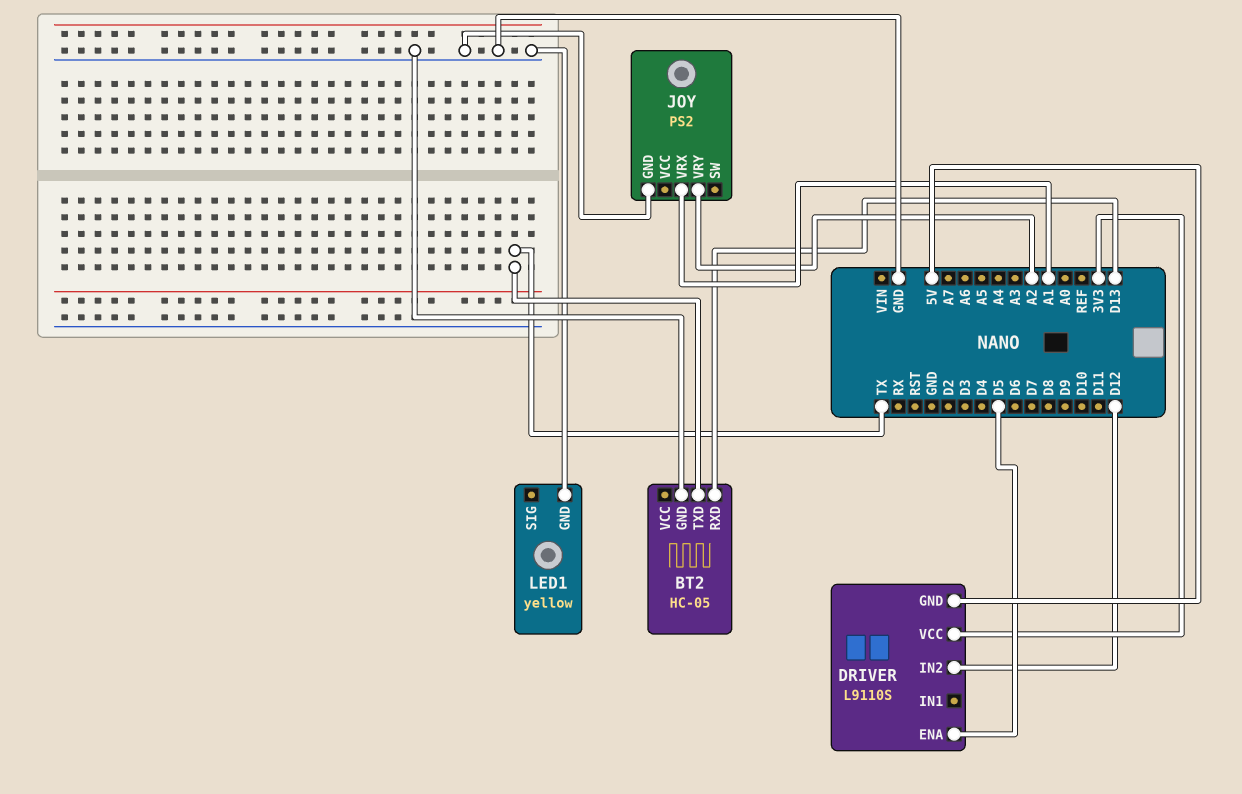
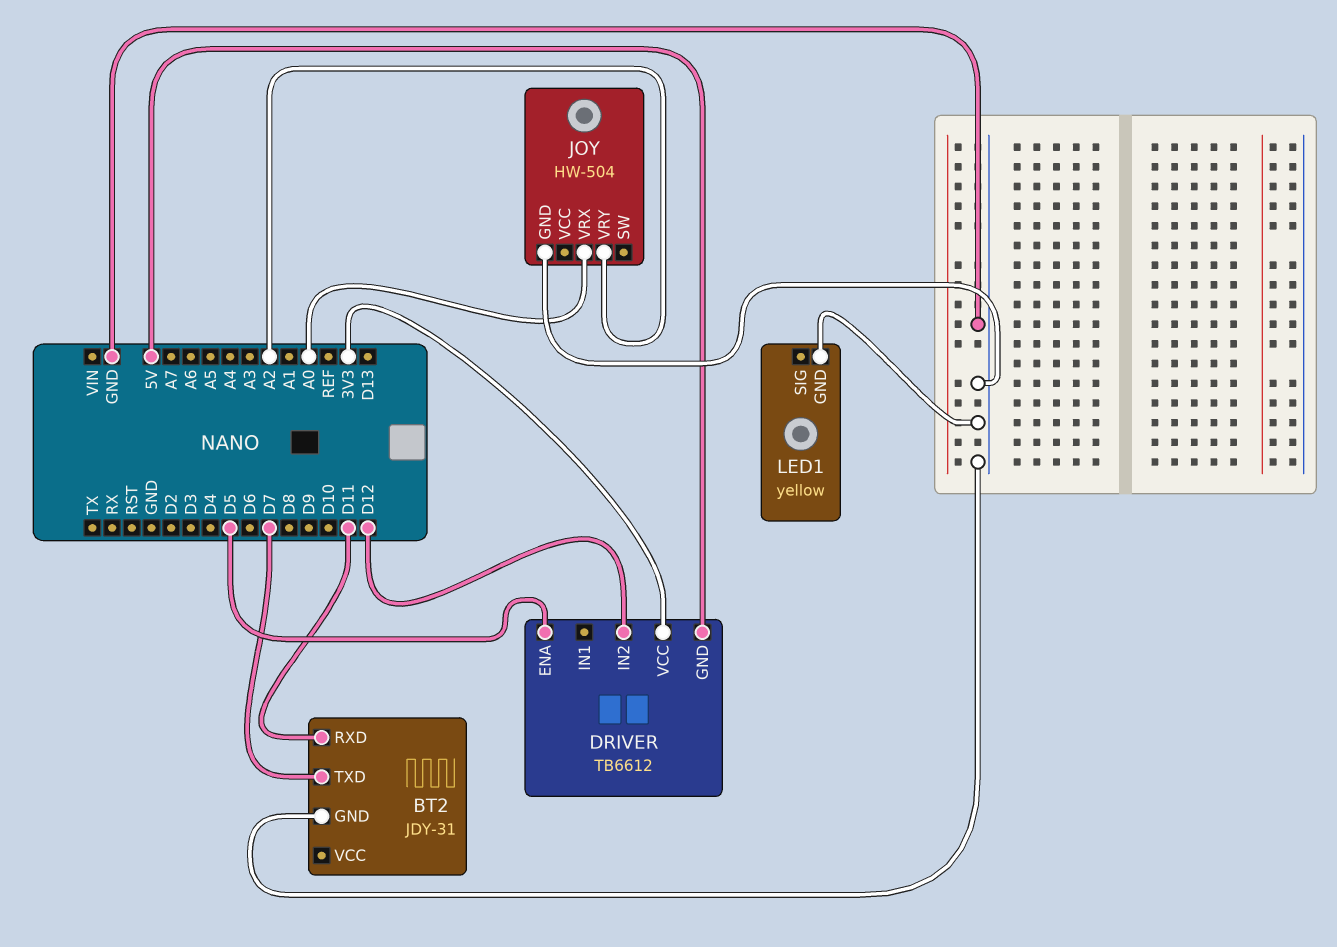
BT2: HC-05 -> JDY-31
BT2 pin RXD: D13 -> D11
BT2 pin TXD: TX -> D7
DRIVER: L9110S -> TB6612
JOY: PS2 -> HW-504
JOY pin VRX: A1 -> A0

